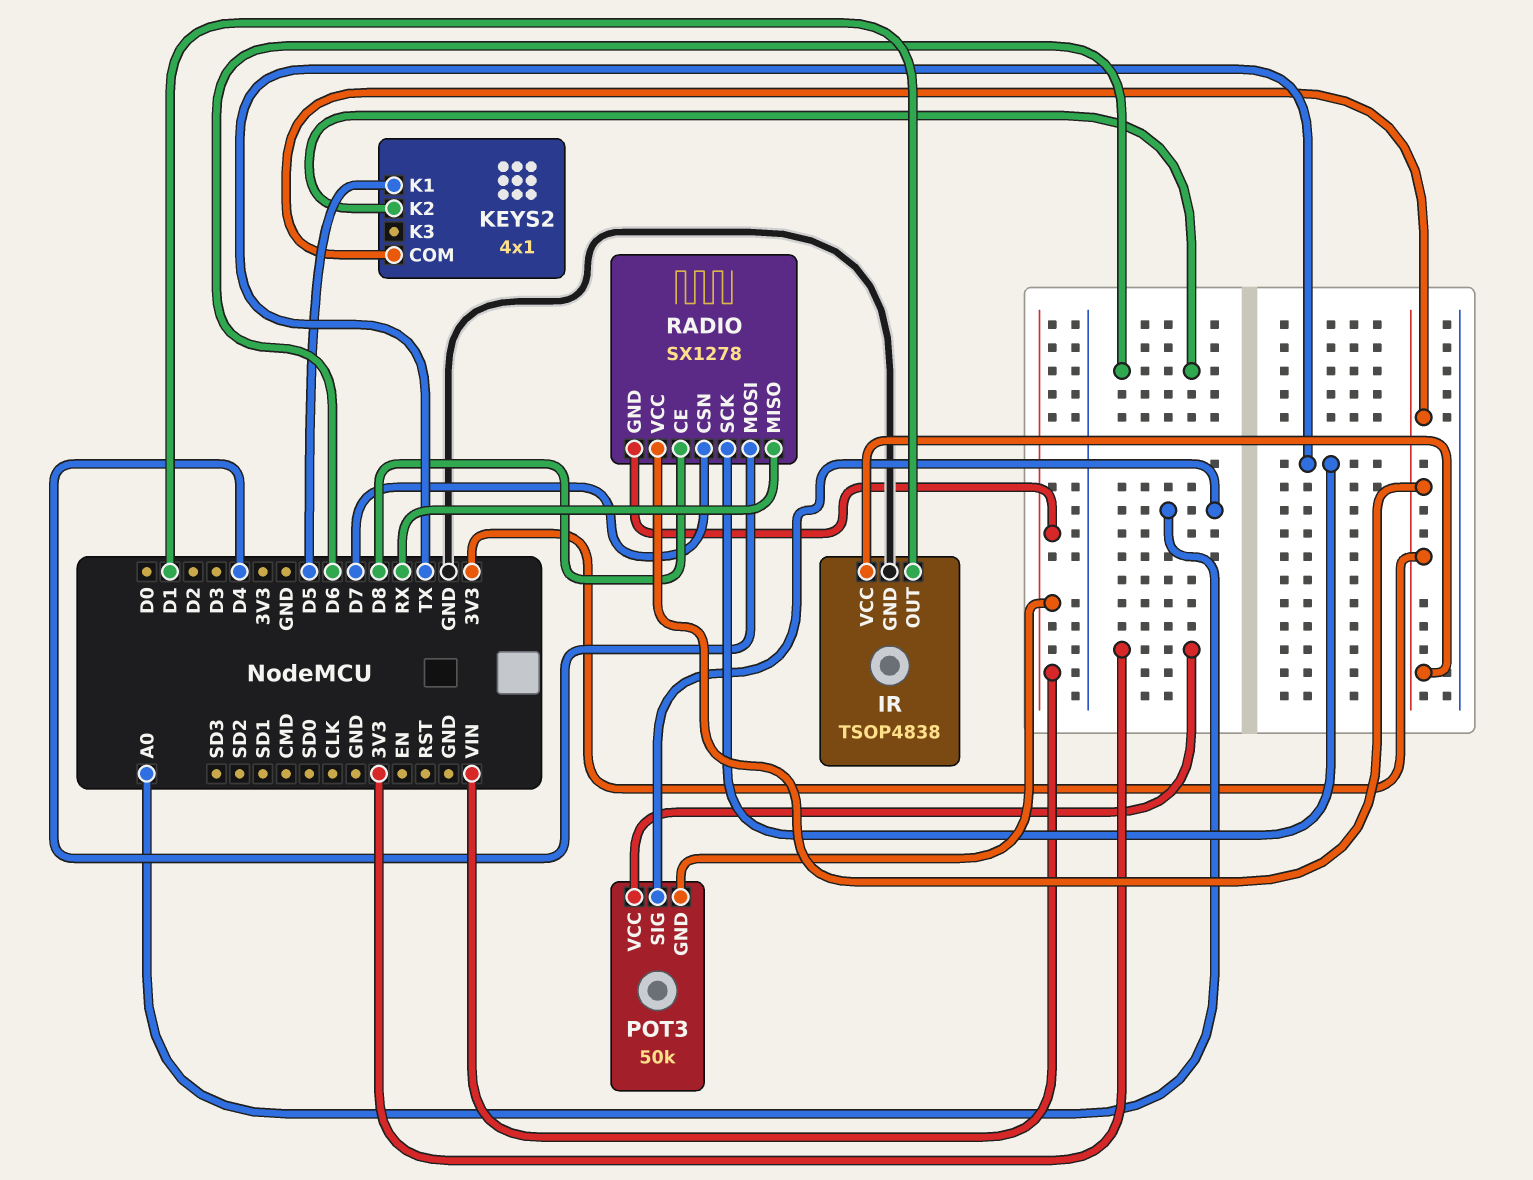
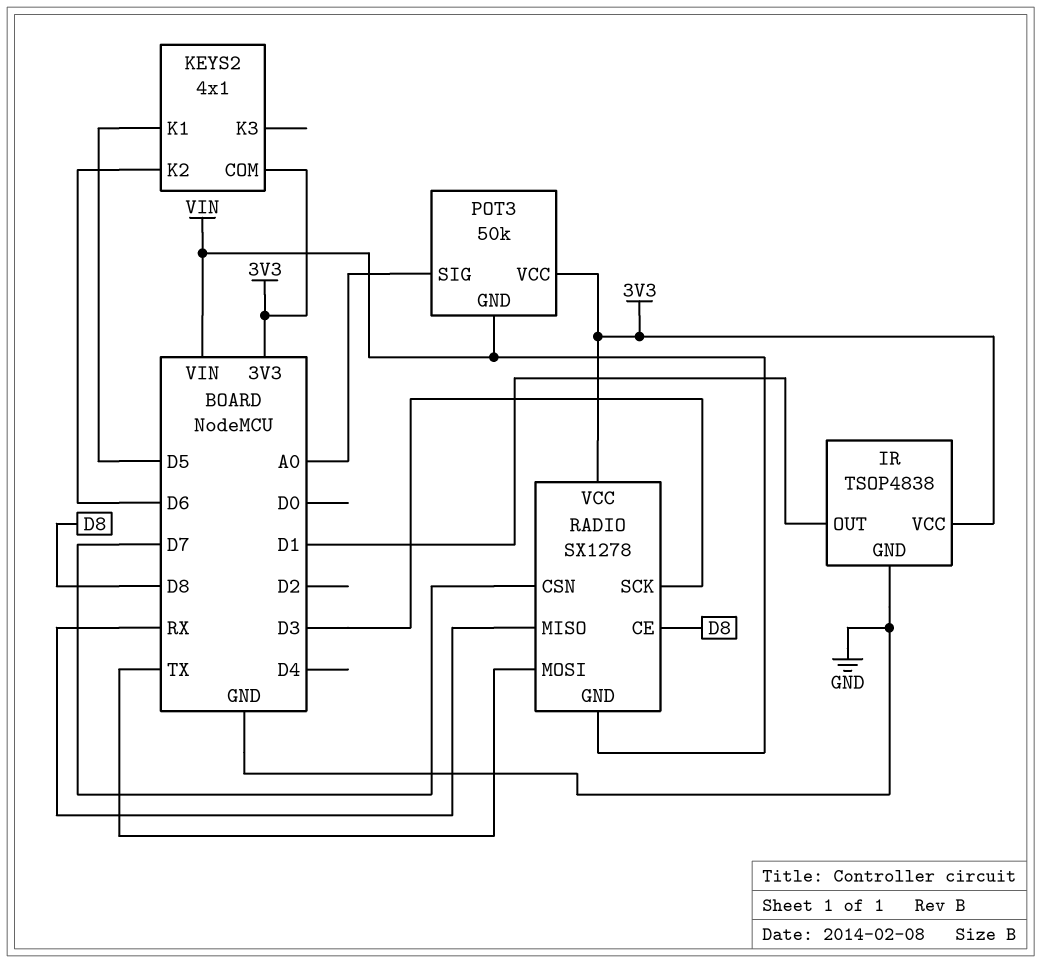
RADIO pin MOSI: D4 -> TX
RADIO pin SCK: TX -> D3

